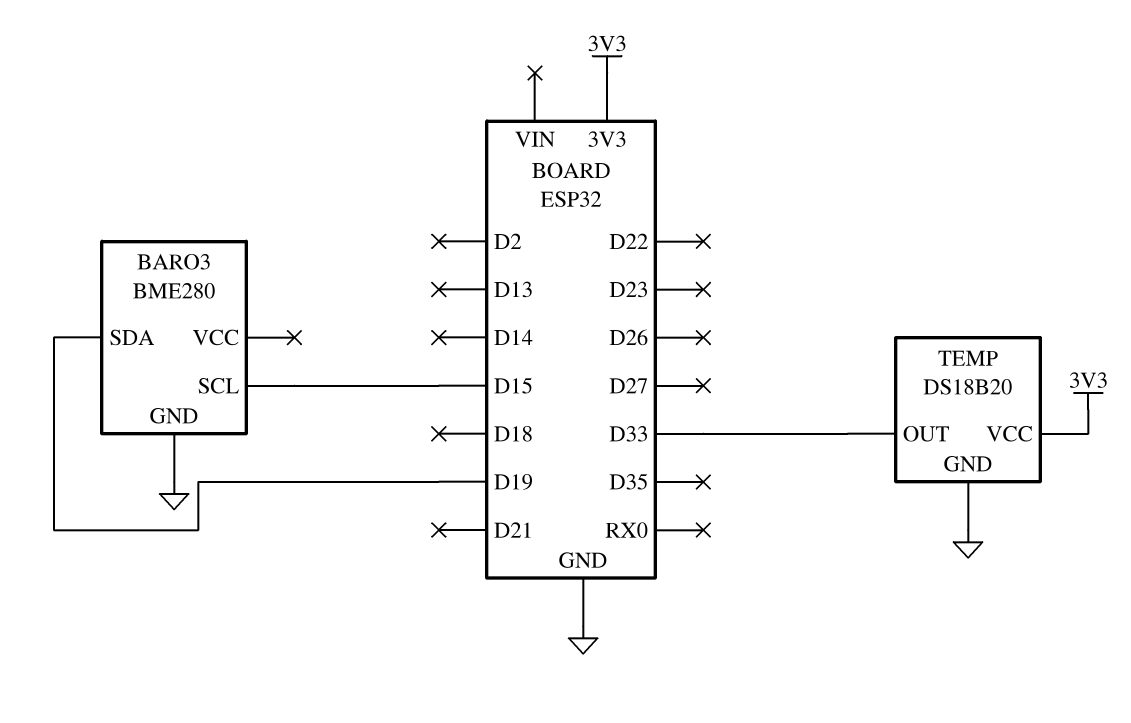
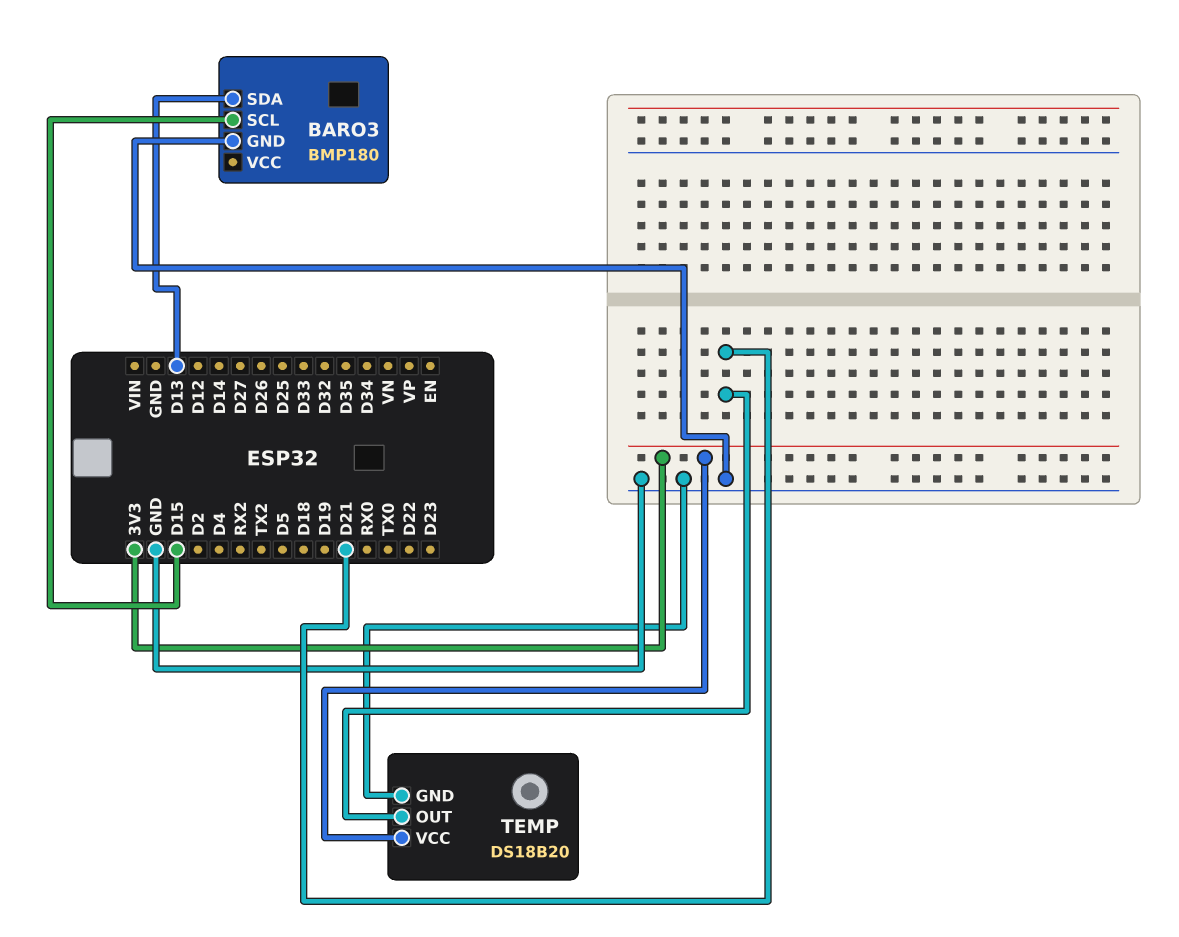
BARO3: BME280 -> BMP180
BARO3 pin SDA: D19 -> D13
TEMP pin OUT: D33 -> D21

